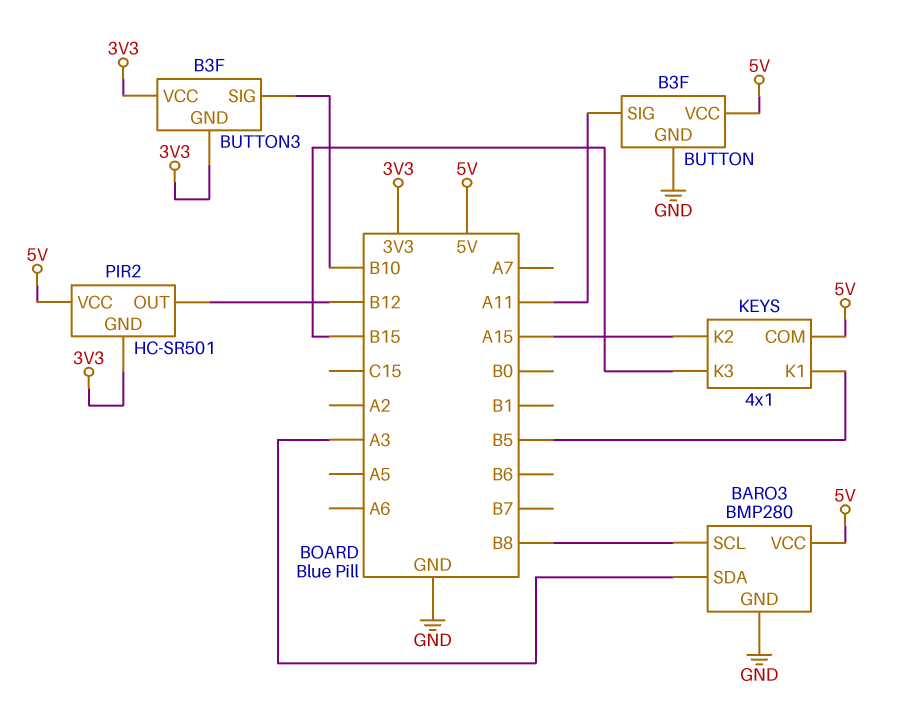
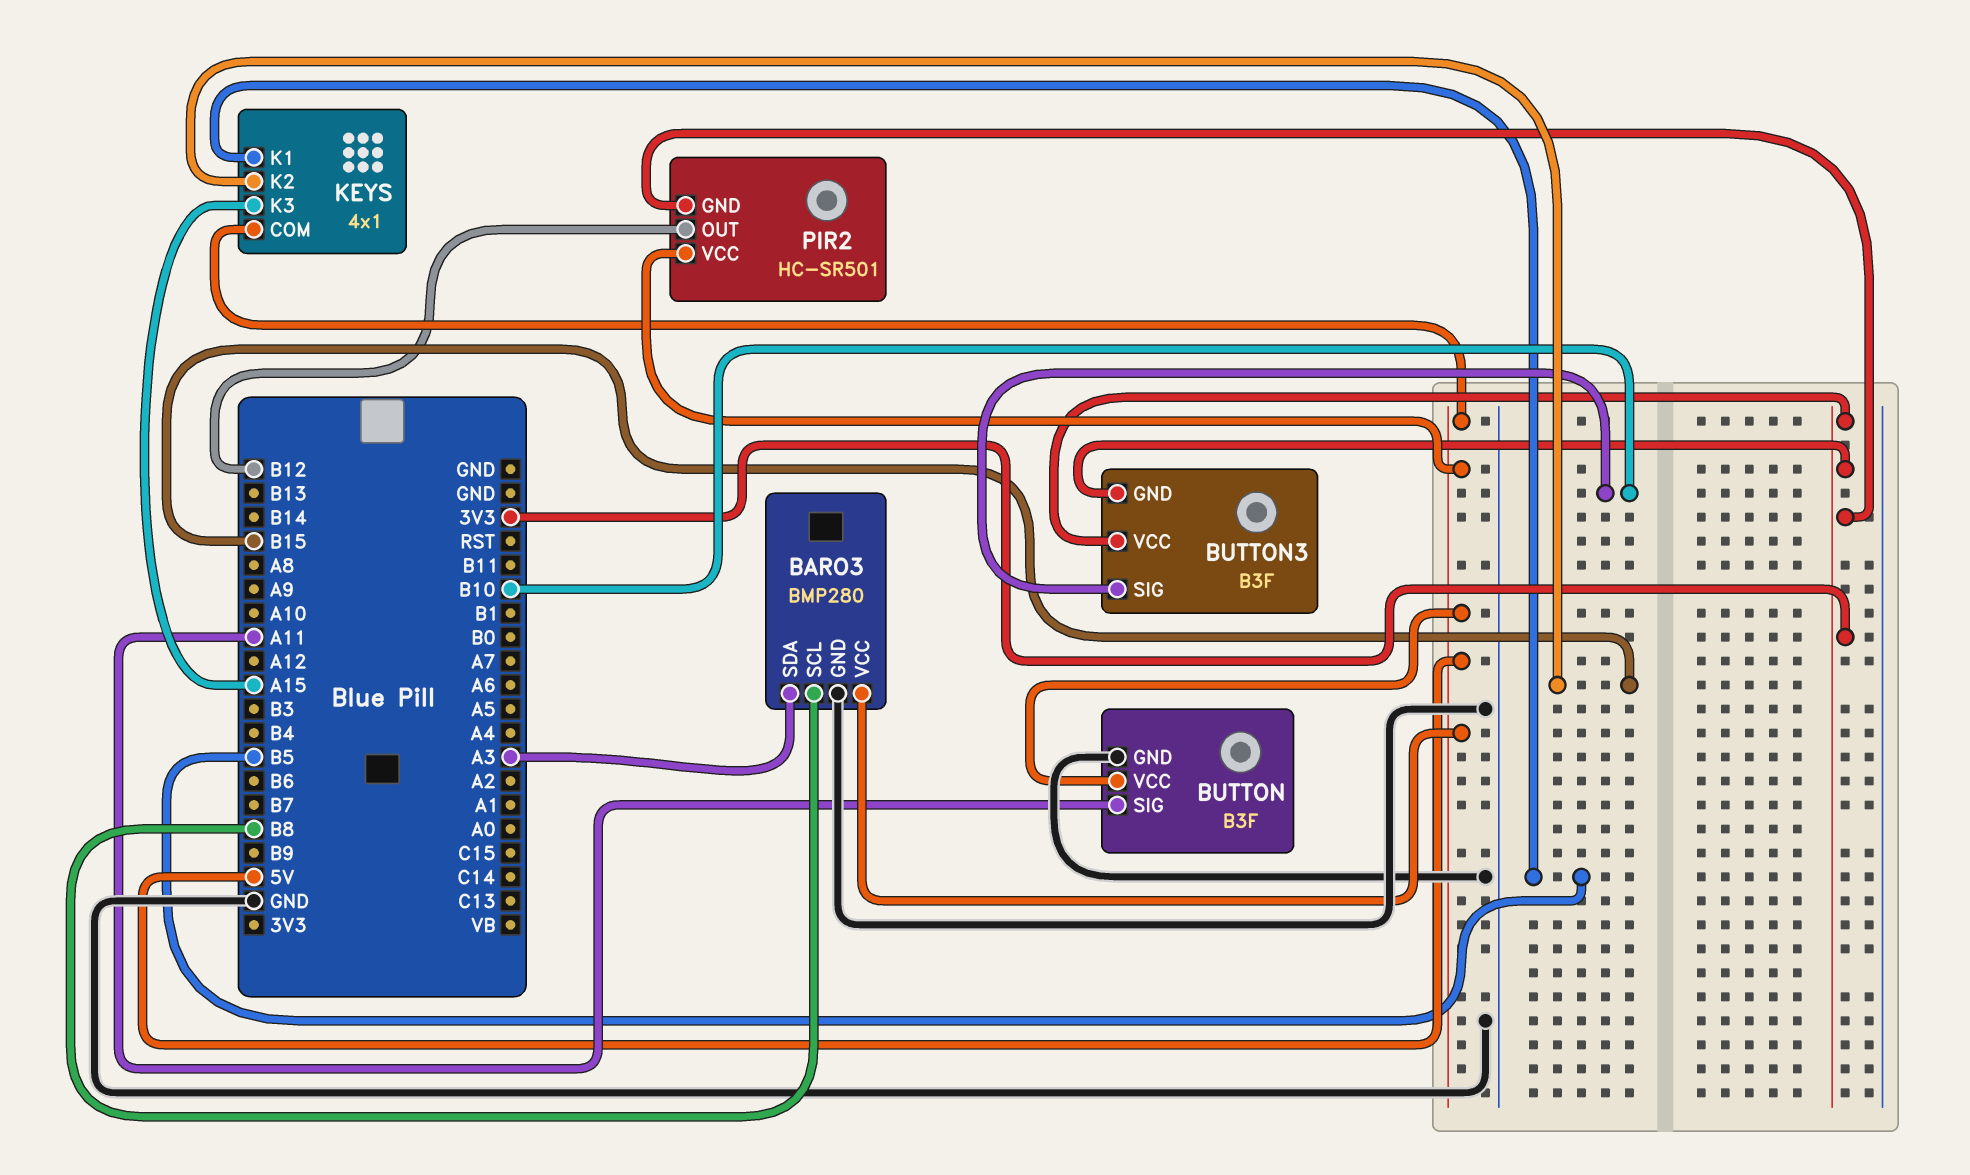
KEYS pin K2: A15 -> B15
KEYS pin K3: B15 -> A15

